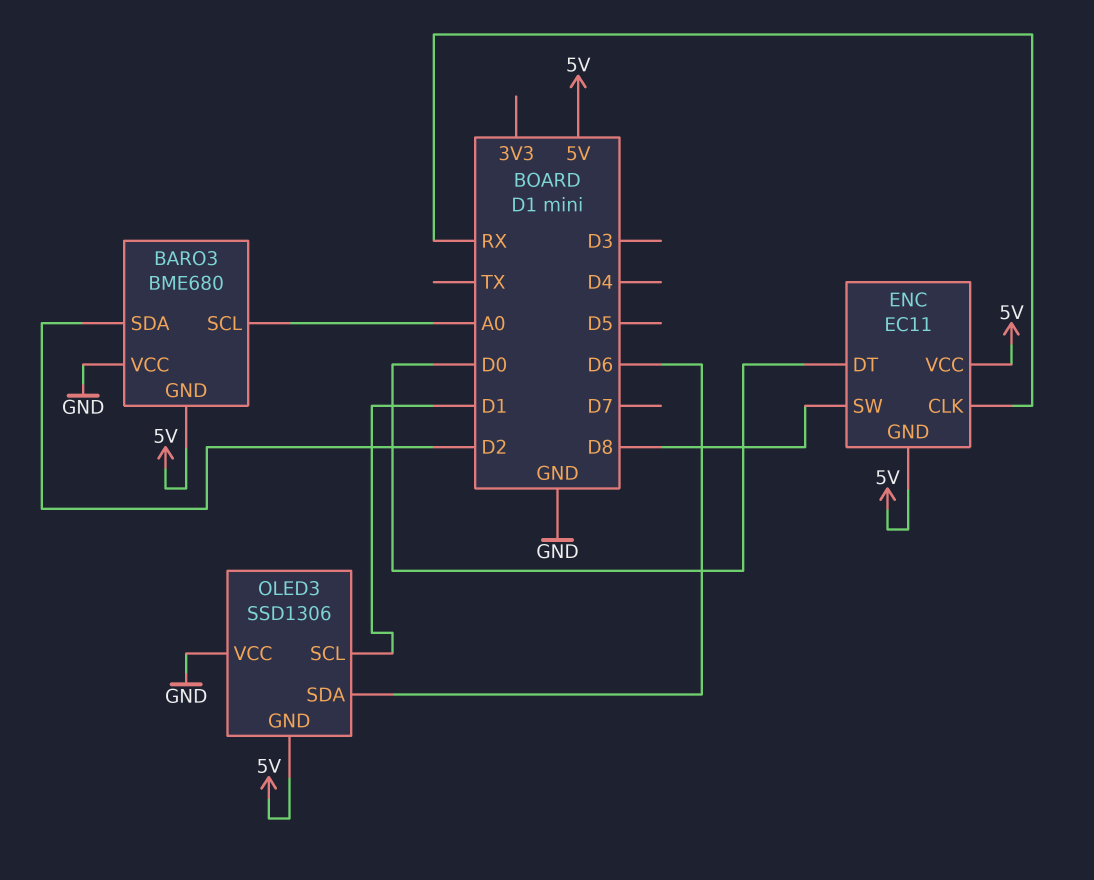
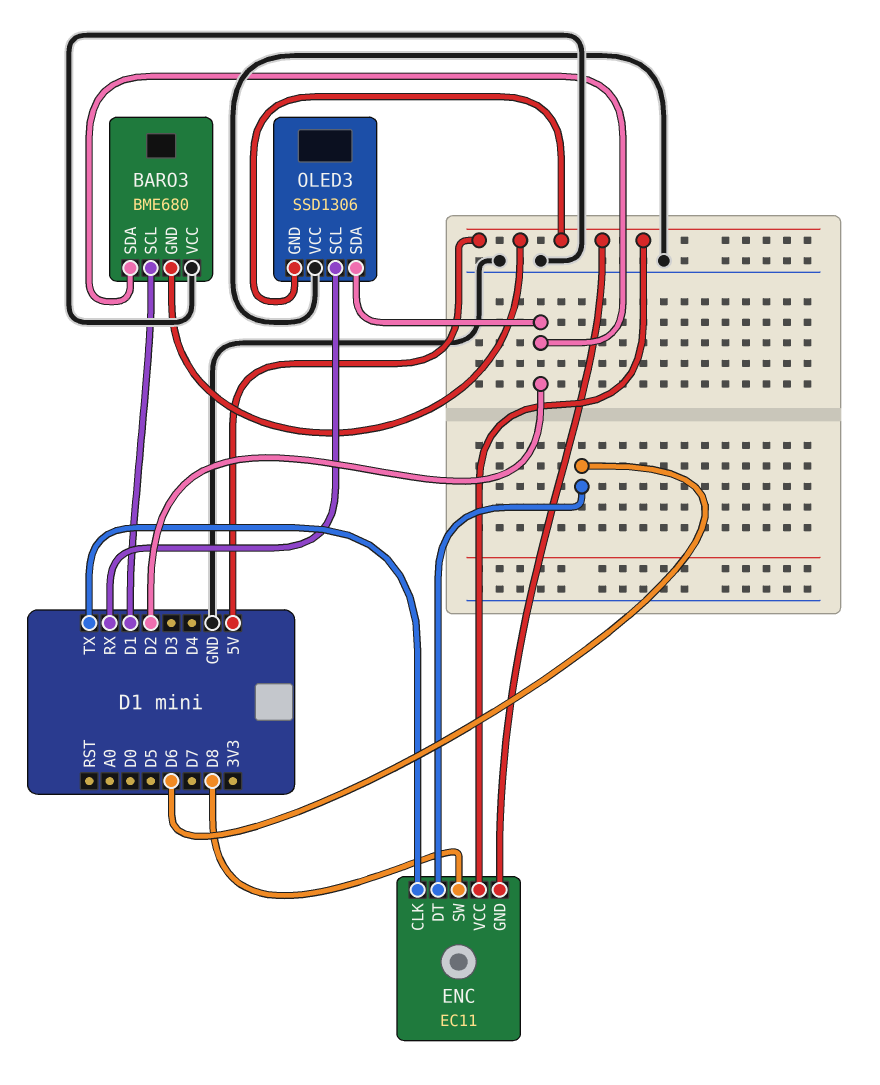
BARO3 pin SCL: A0 -> D1
ENC pin CLK: RX -> TX
ENC pin DT: D0 -> D6
OLED3 pin SCL: D1 -> RX
OLED3 pin SDA: D6 -> D2

